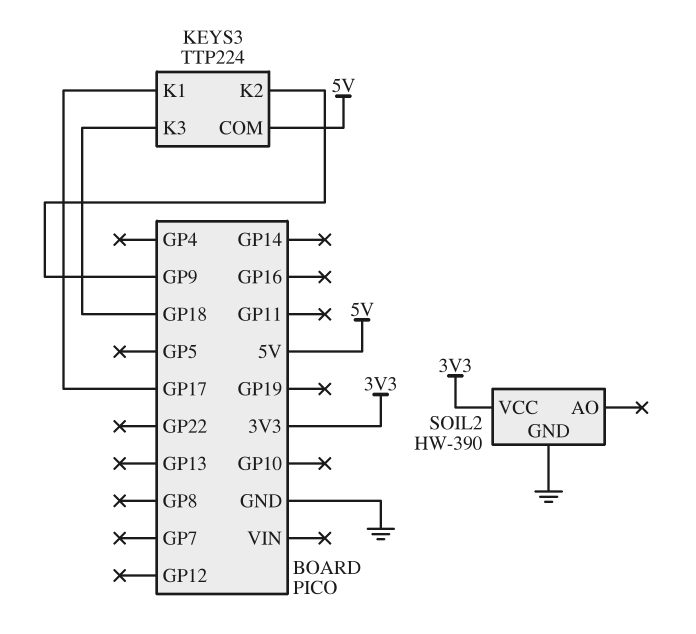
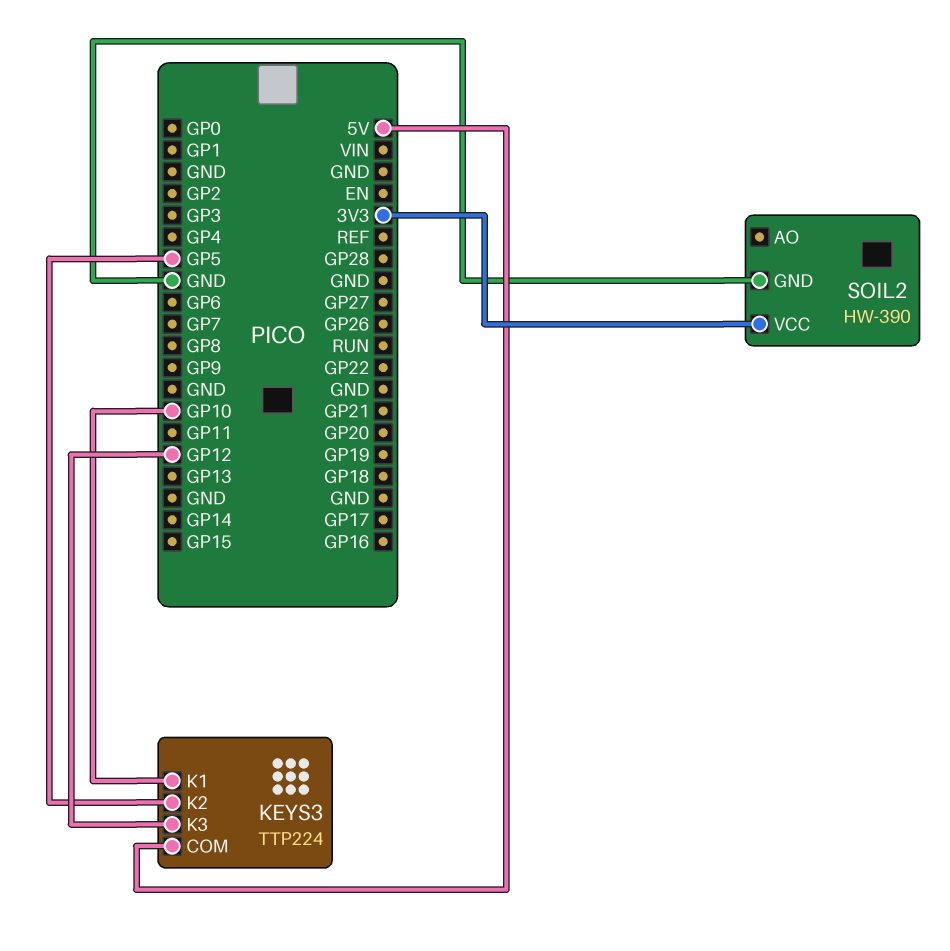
KEYS3 pin K1: GP17 -> GP10
KEYS3 pin K2: GP9 -> GP5
KEYS3 pin K3: GP18 -> GP12

